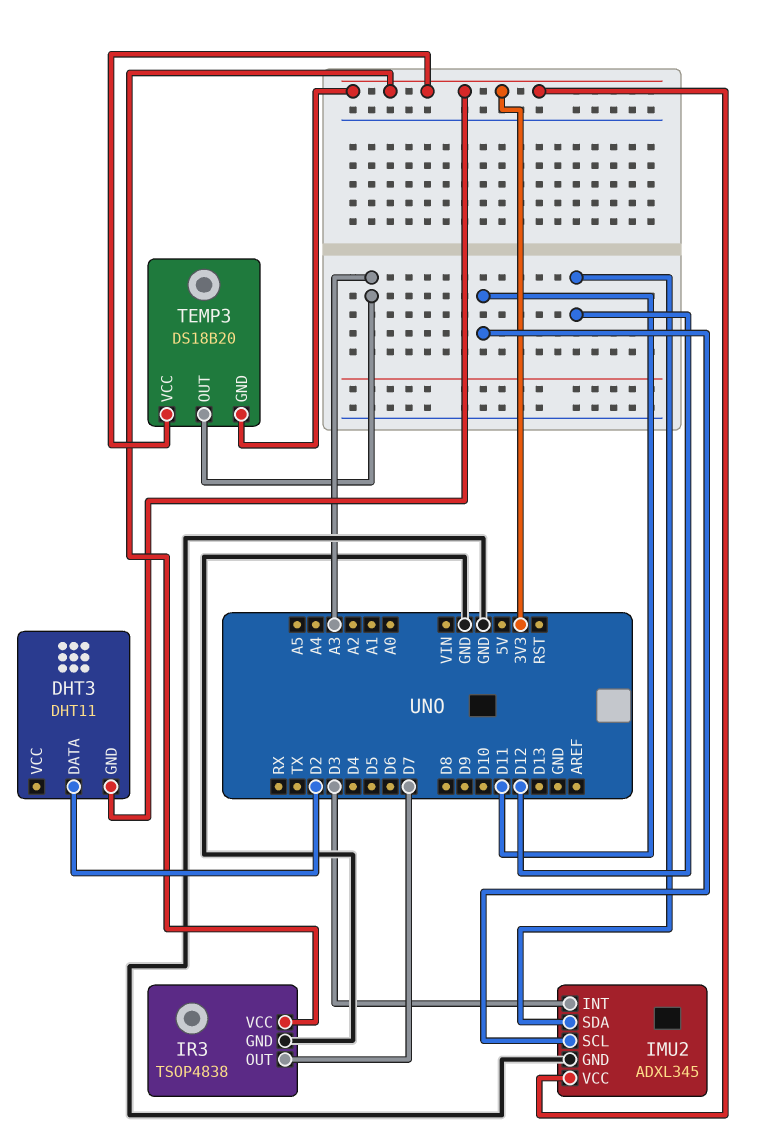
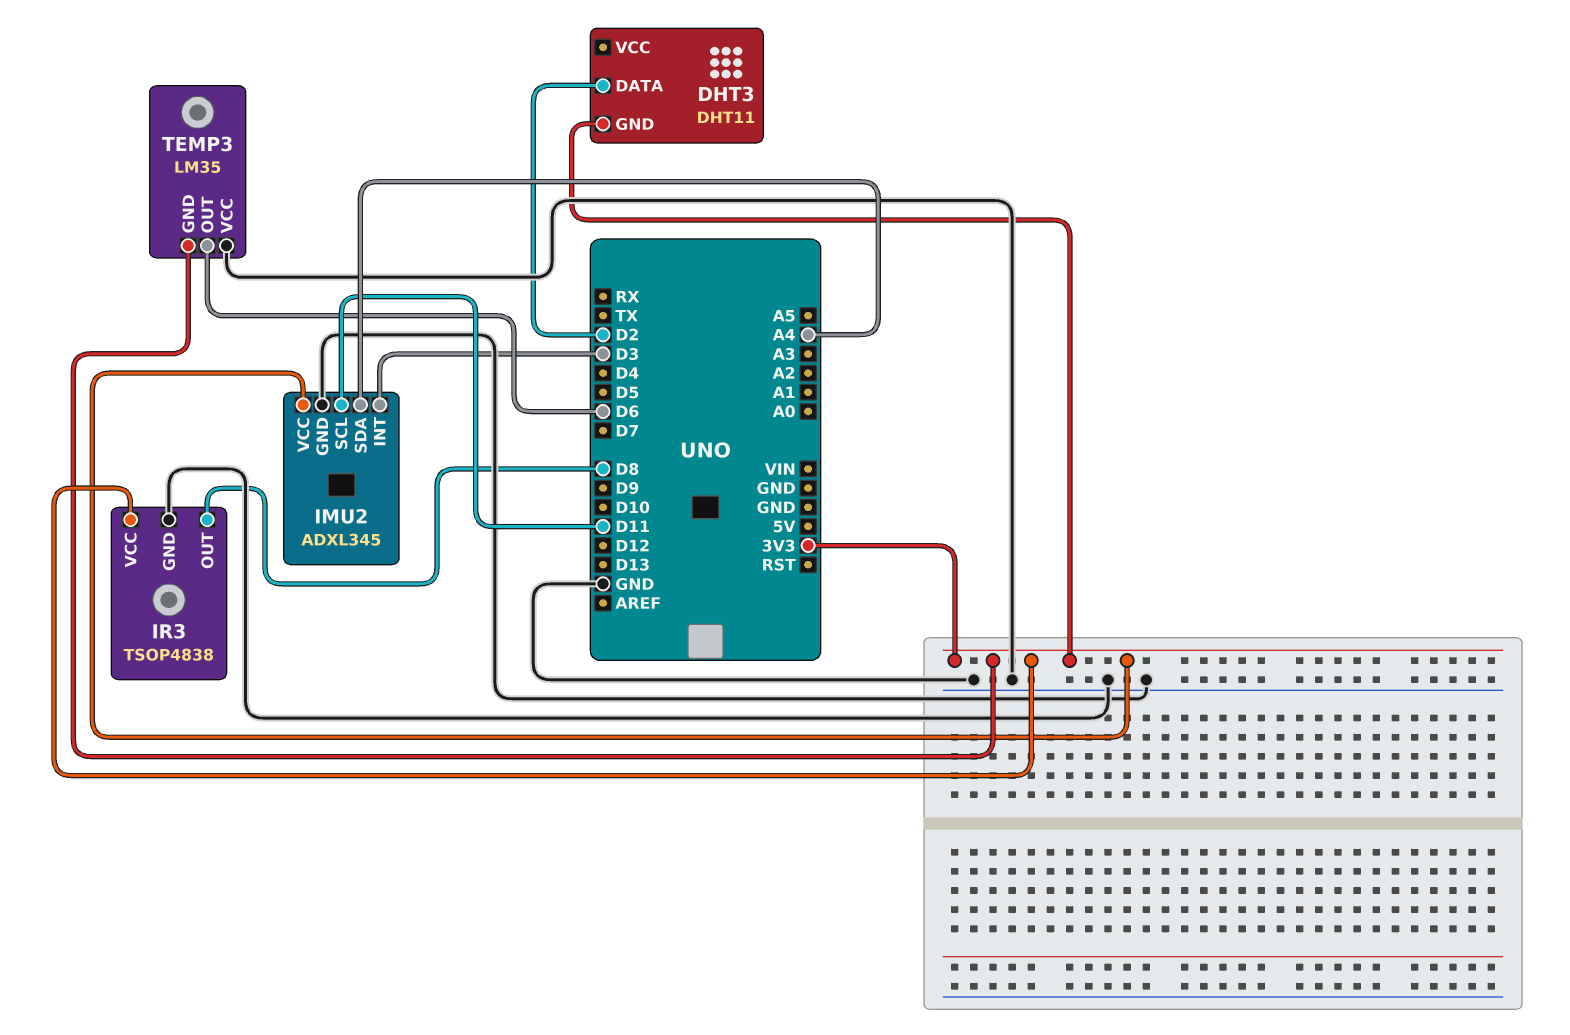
IMU2 pin SDA: D12 -> A4
IR3 pin OUT: D7 -> D8
TEMP3: DS18B20 -> LM35
TEMP3 pin OUT: A3 -> D6
TEMP3 pin VCC: 3V3 -> GND

